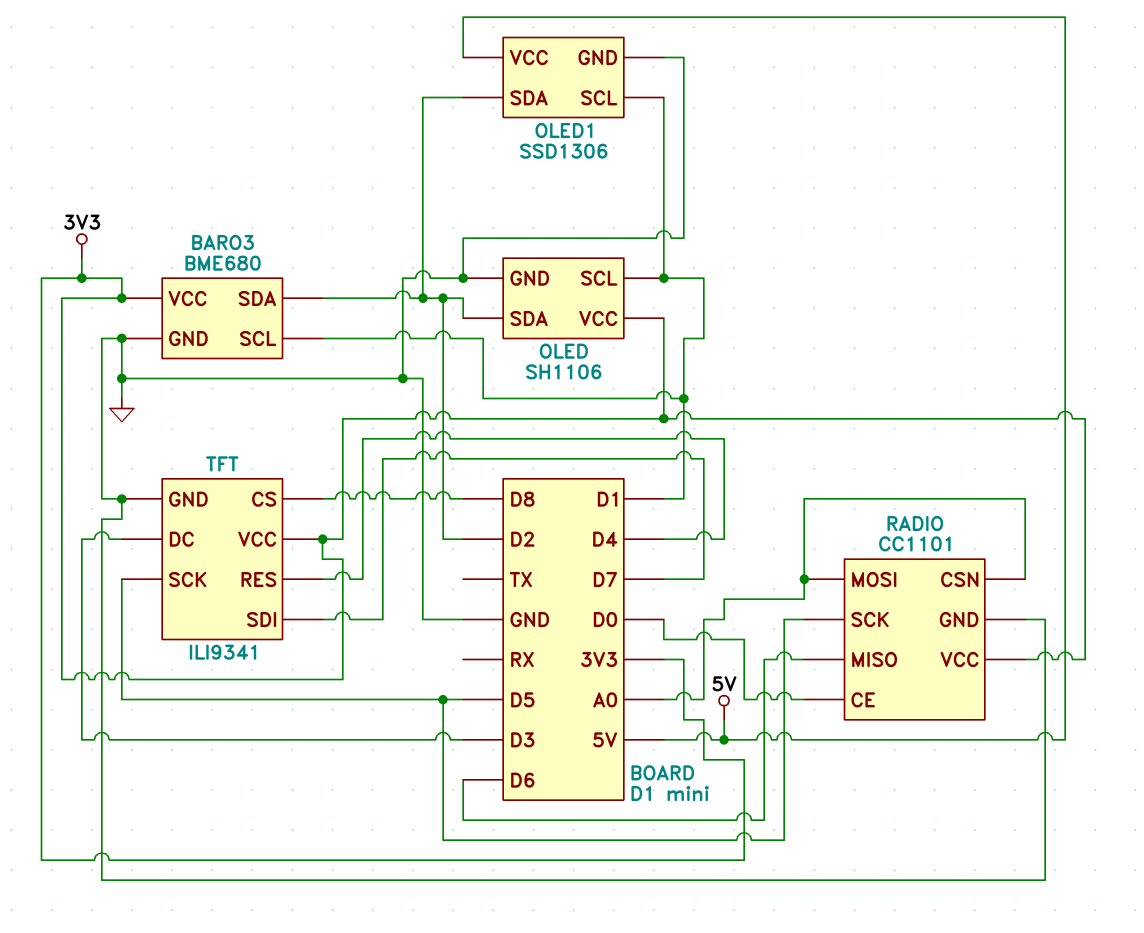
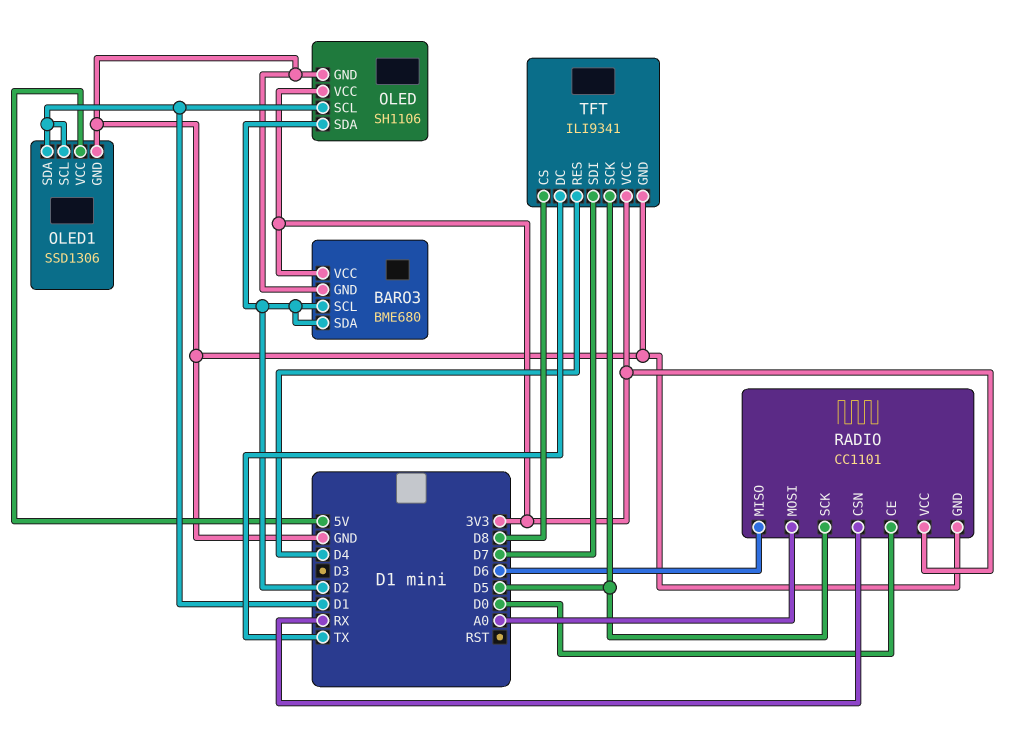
BARO3 pin SCL: D1 -> D2
OLED1 pin SDA: D2 -> D1
RADIO pin CSN: A0 -> RX
TFT pin DC: D3 -> TX

